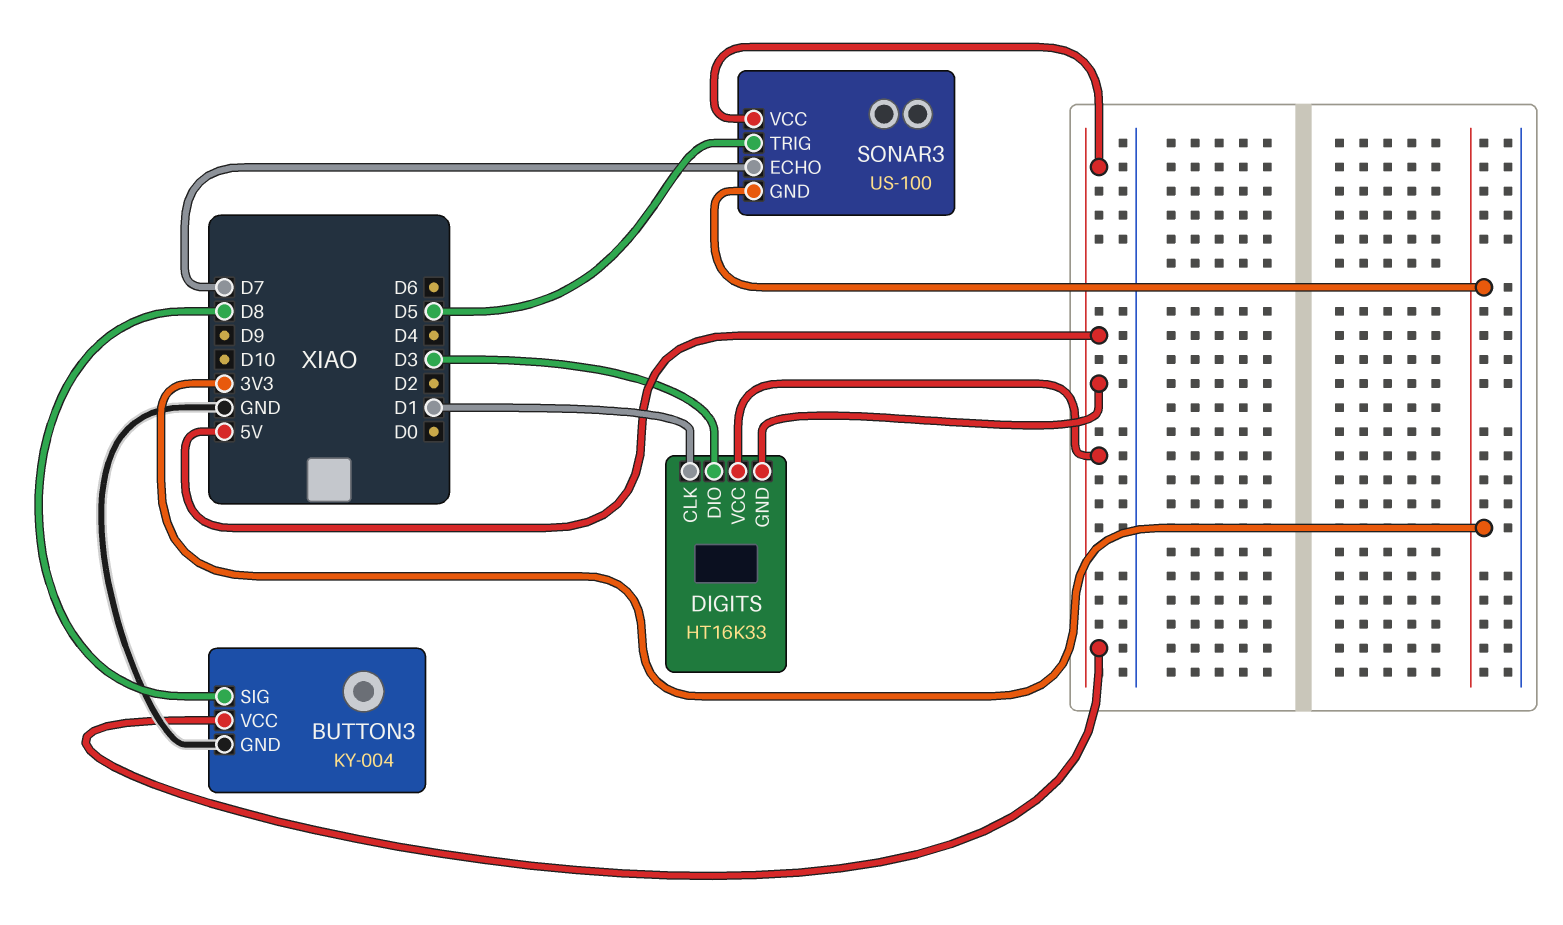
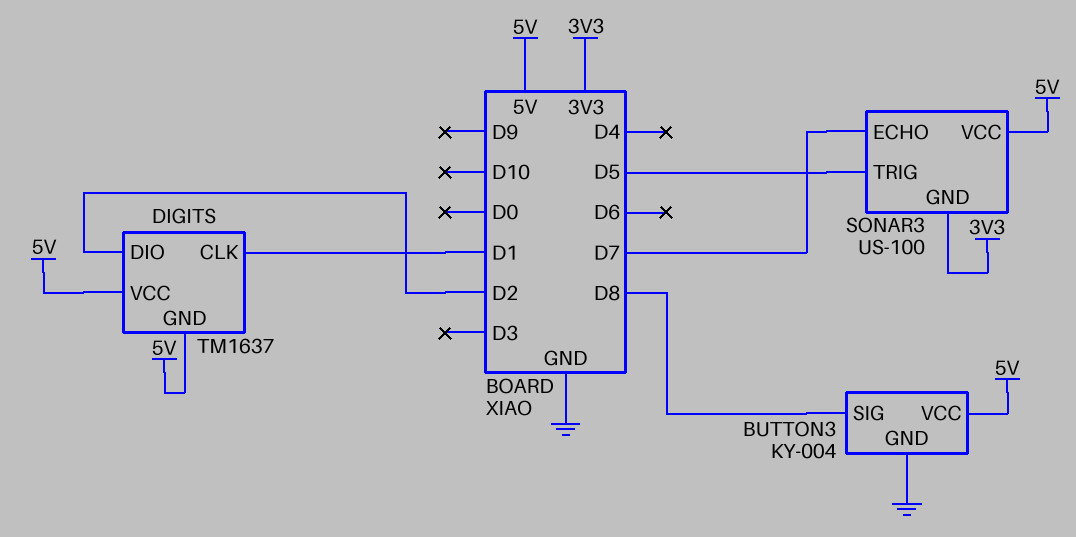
DIGITS: HT16K33 -> TM1637
DIGITS pin DIO: D3 -> D2

